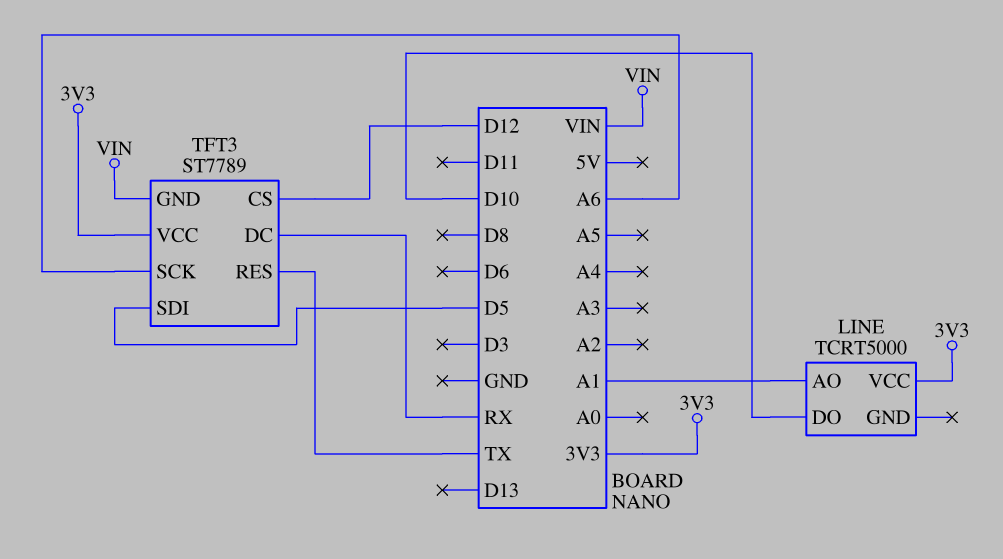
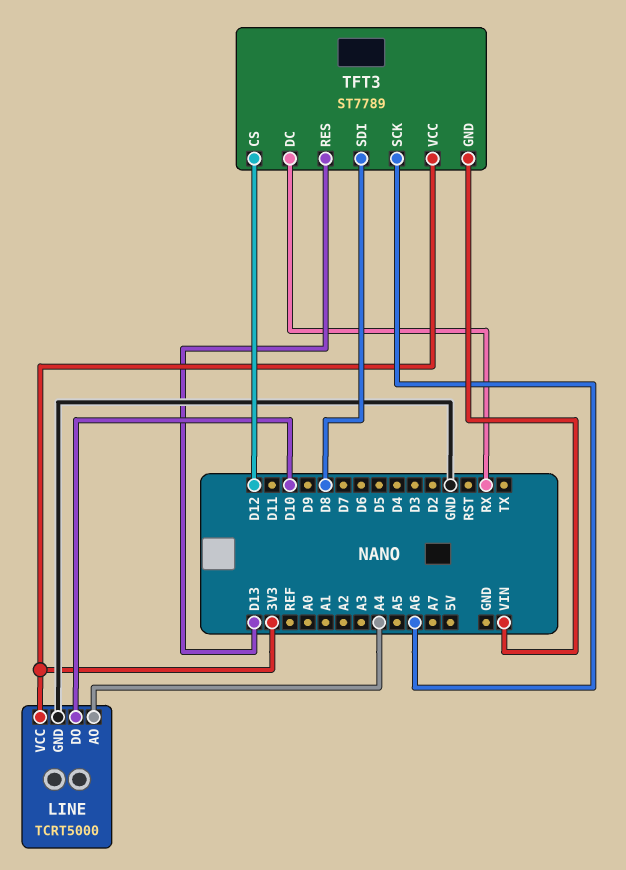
LINE pin AO: A1 -> A4
LINE pin GND: none -> GND
TFT3 pin RES: TX -> D13
TFT3 pin SDI: D5 -> D8

